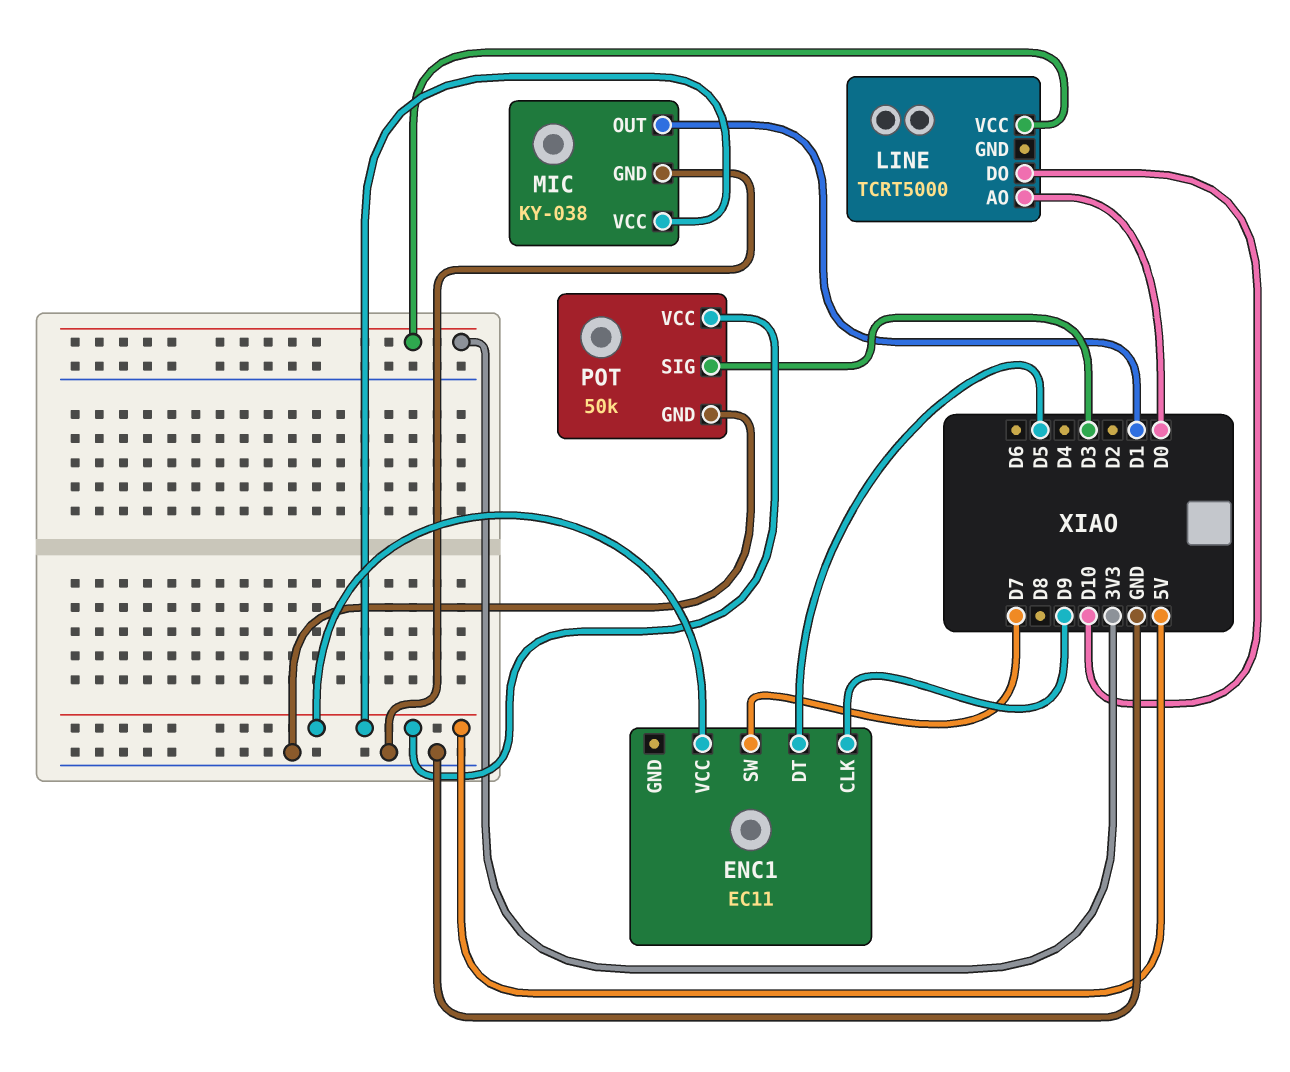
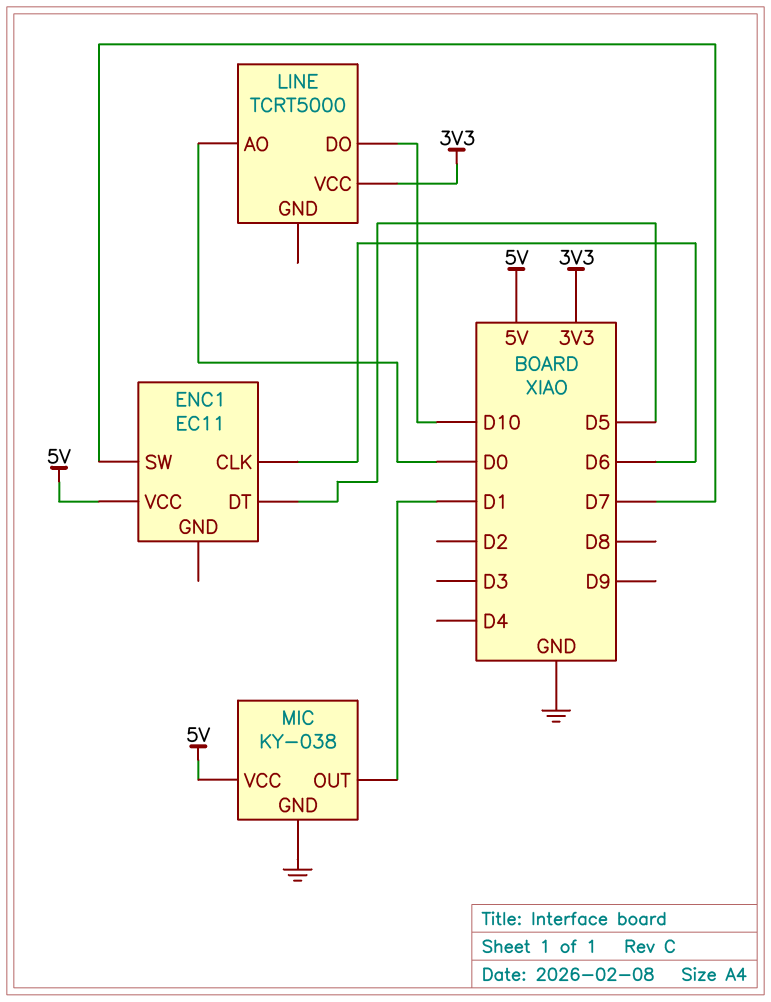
ENC1 pin CLK: D9 -> D6
POT: 50k -> none
POT pin GND: GND -> none
POT pin SIG: D3 -> none
POT pin VCC: 5V -> none

